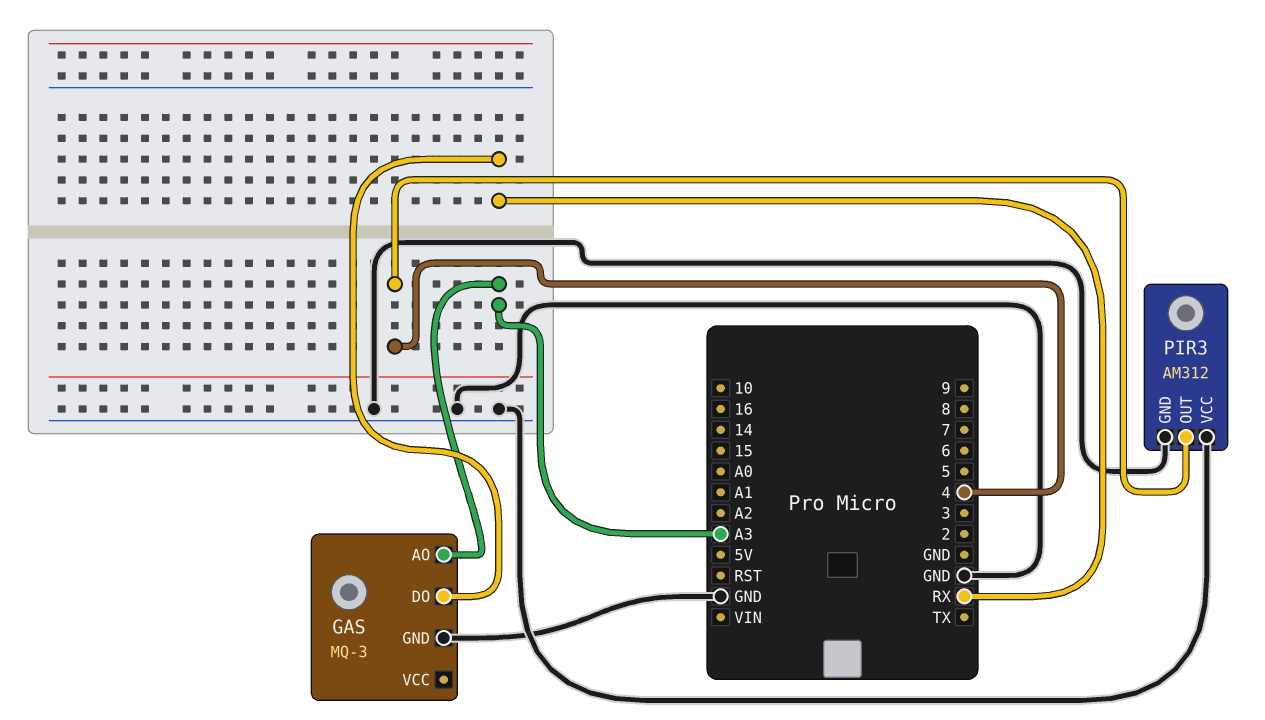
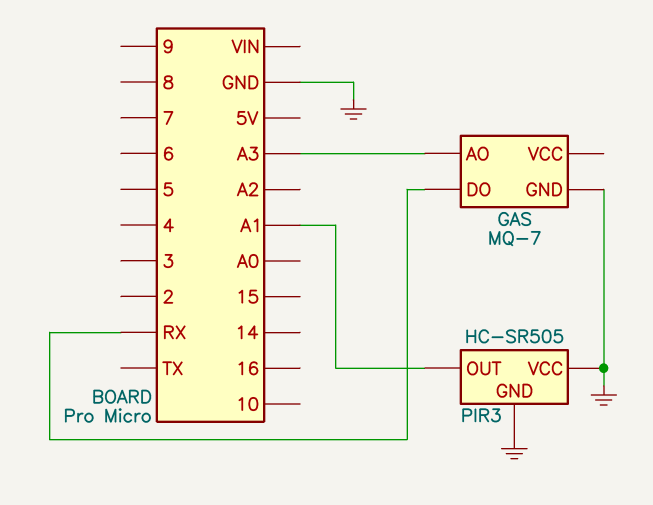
GAS: MQ-3 -> MQ-7
PIR3: AM312 -> HC-SR505
PIR3 pin OUT: 4 -> A1

